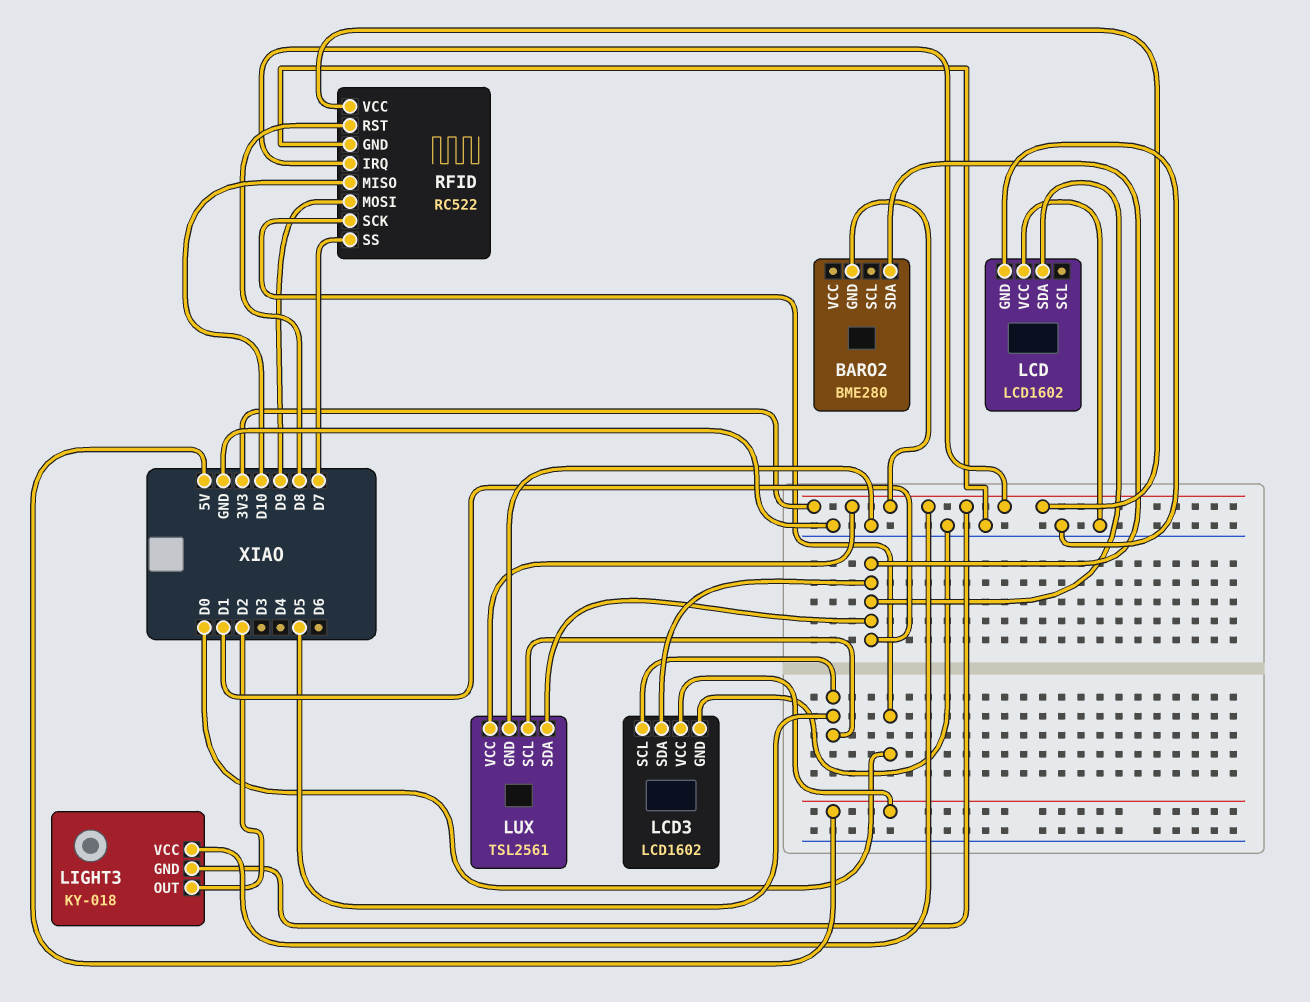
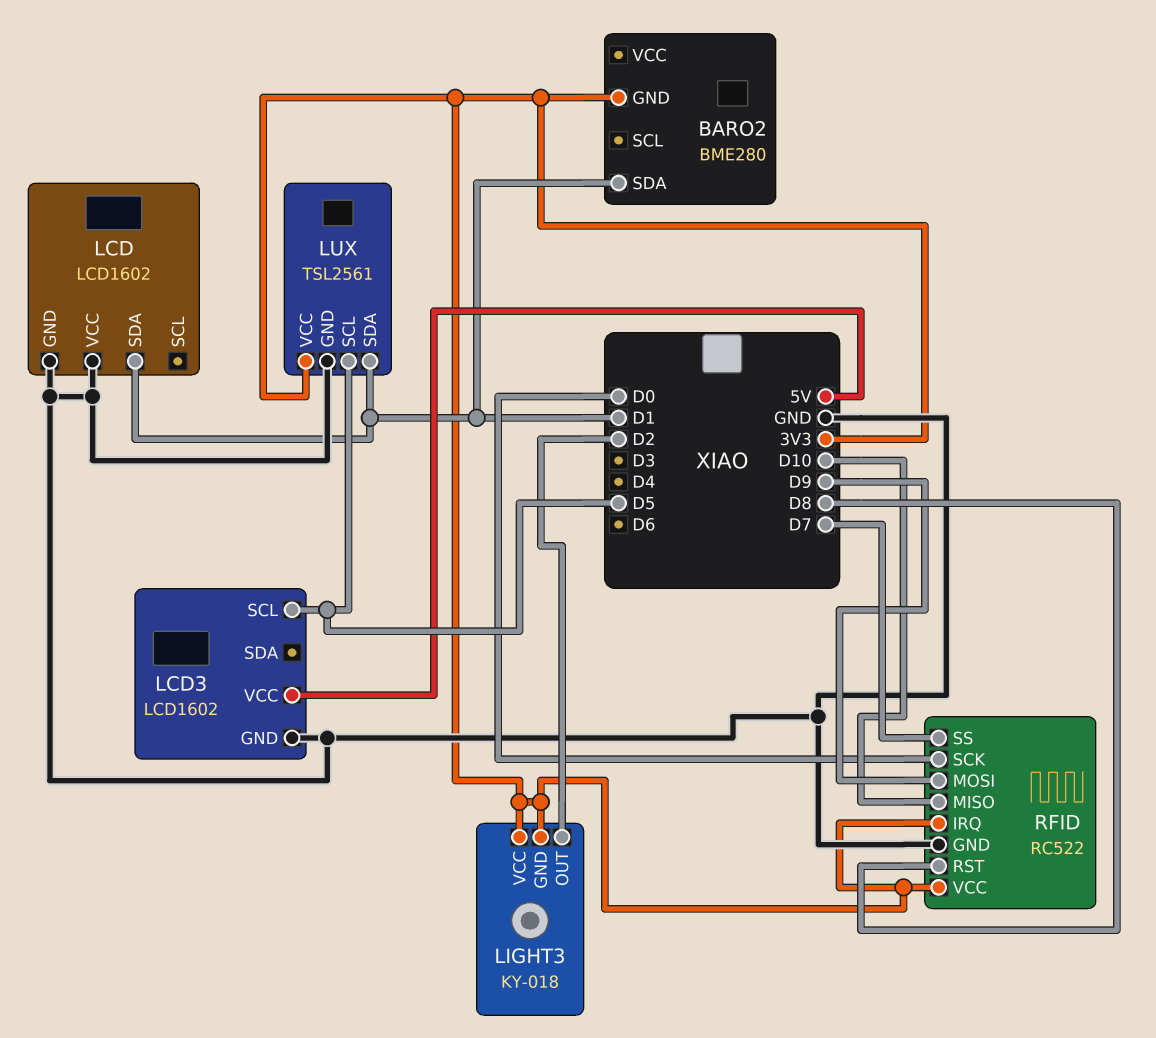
LCD3 pin SDA: D1 -> none

